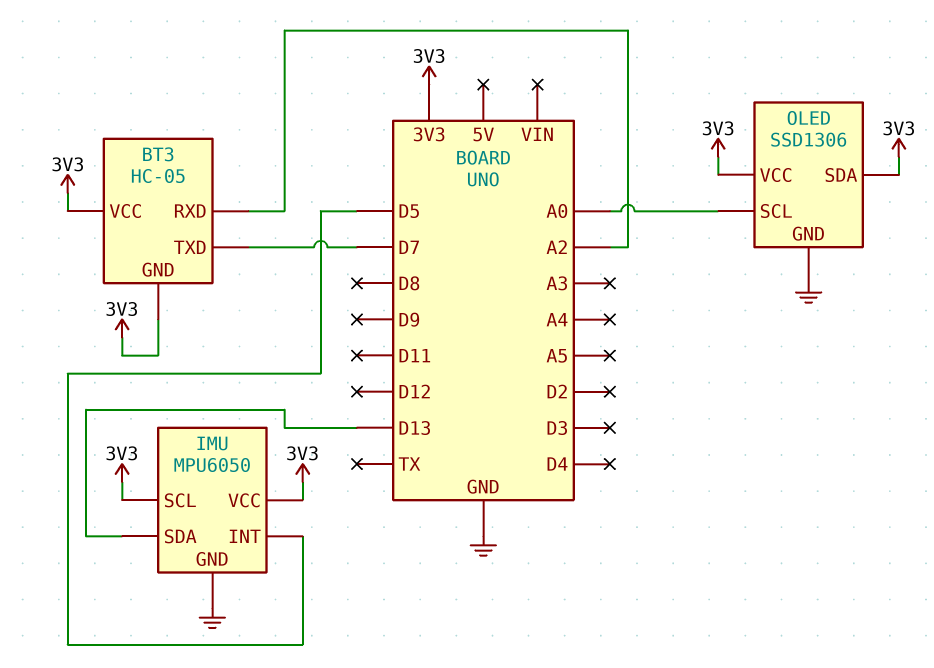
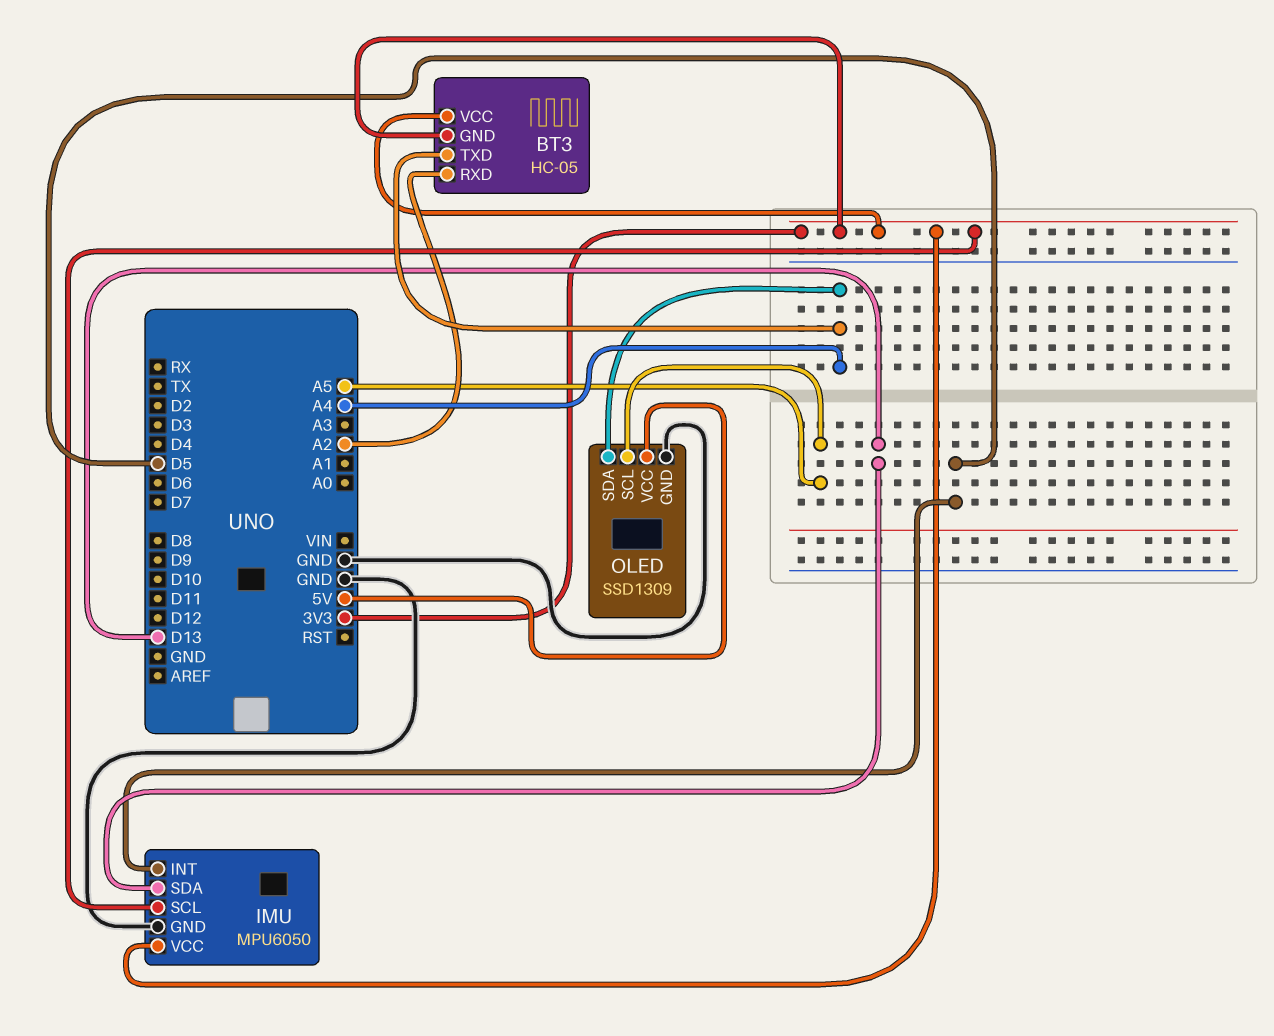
BT3 pin TXD: D7 -> A4
OLED: SSD1306 -> SSD1309
OLED pin SCL: A0 -> A5
OLED pin SDA: 3V3 -> A4
OLED pin VCC: 3V3 -> 5V

